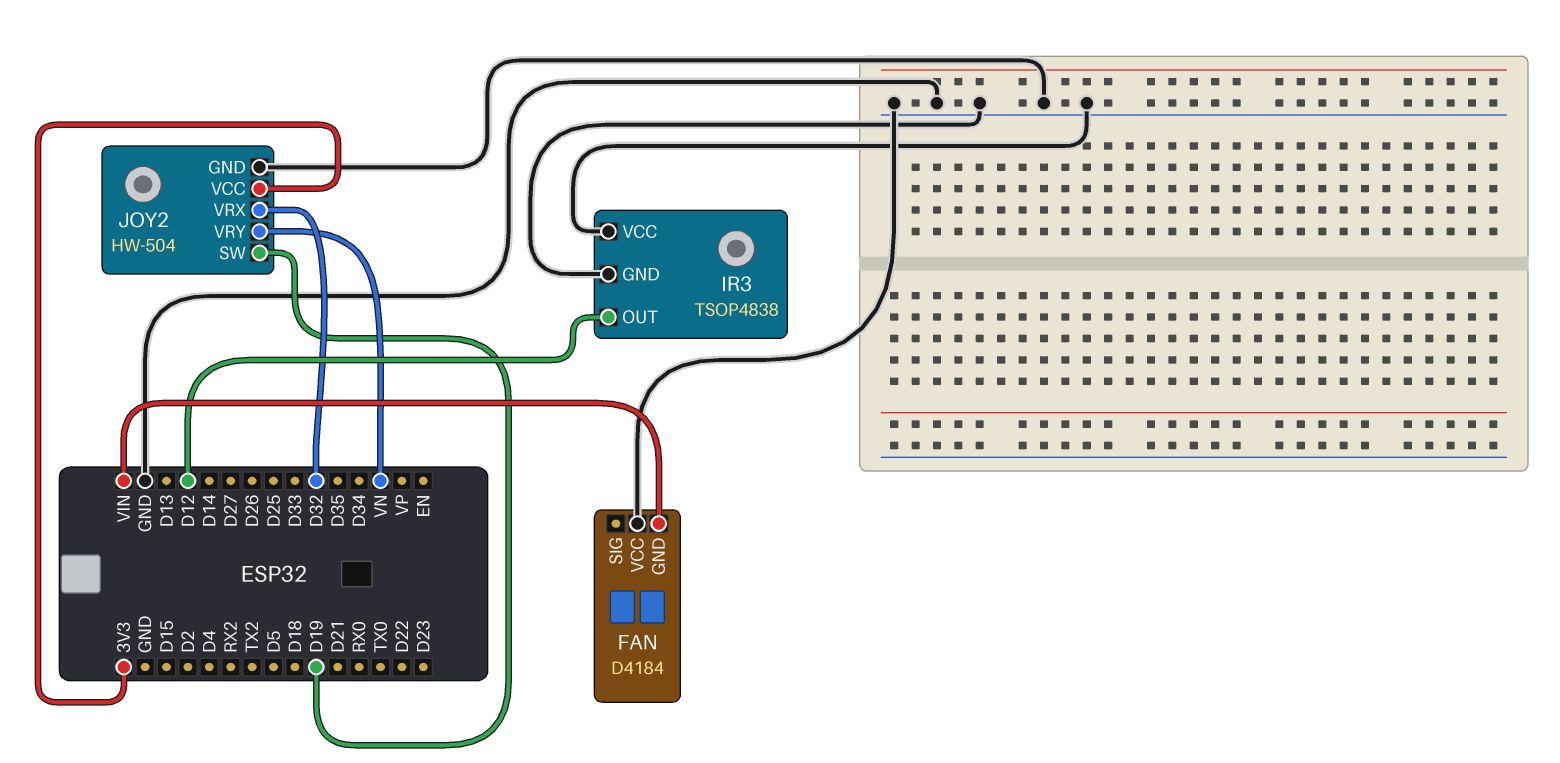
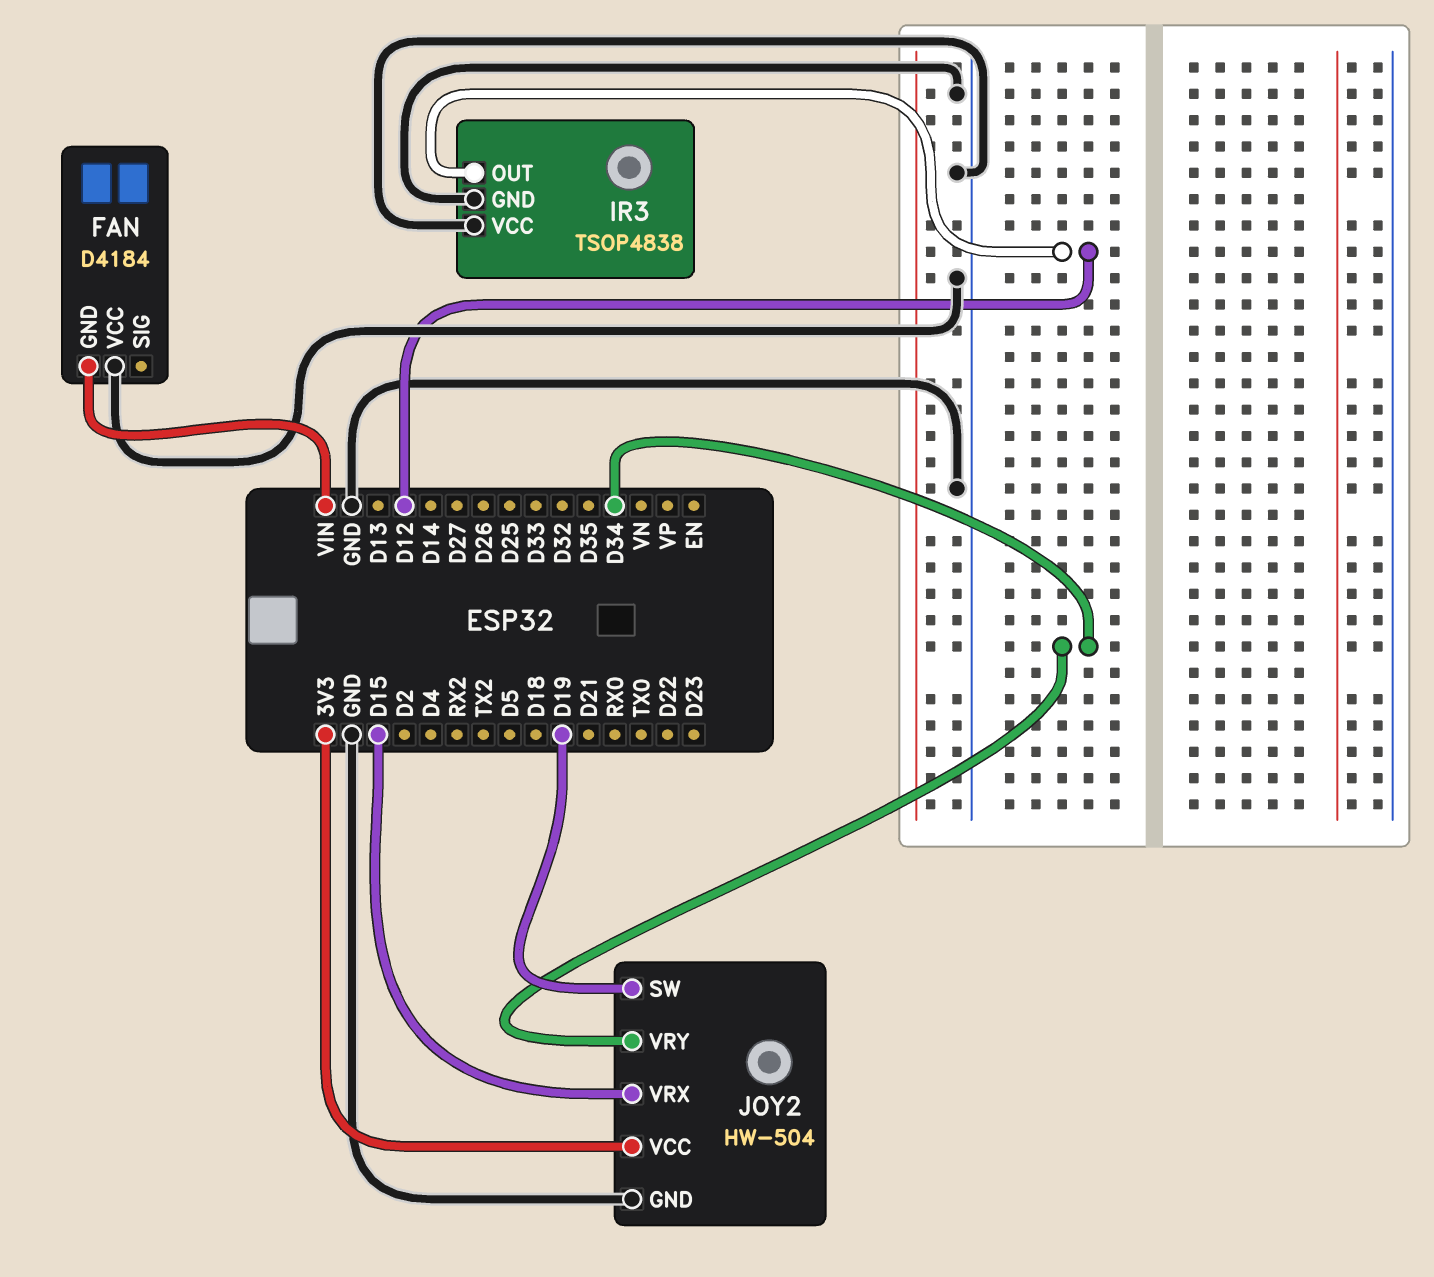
JOY2 pin VRX: D32 -> D15
JOY2 pin VRY: VN -> D34

